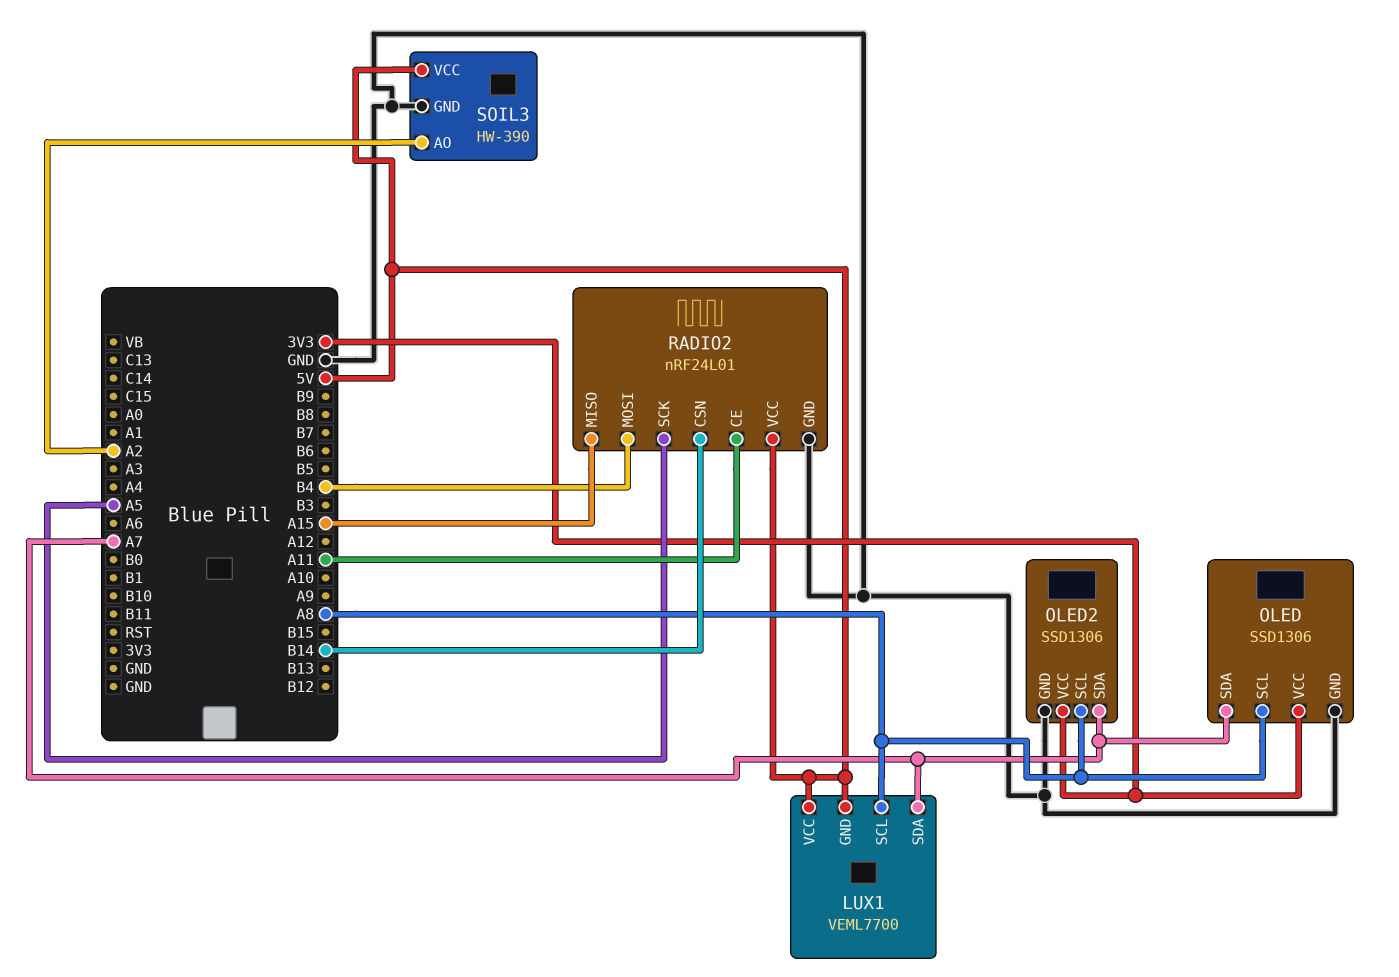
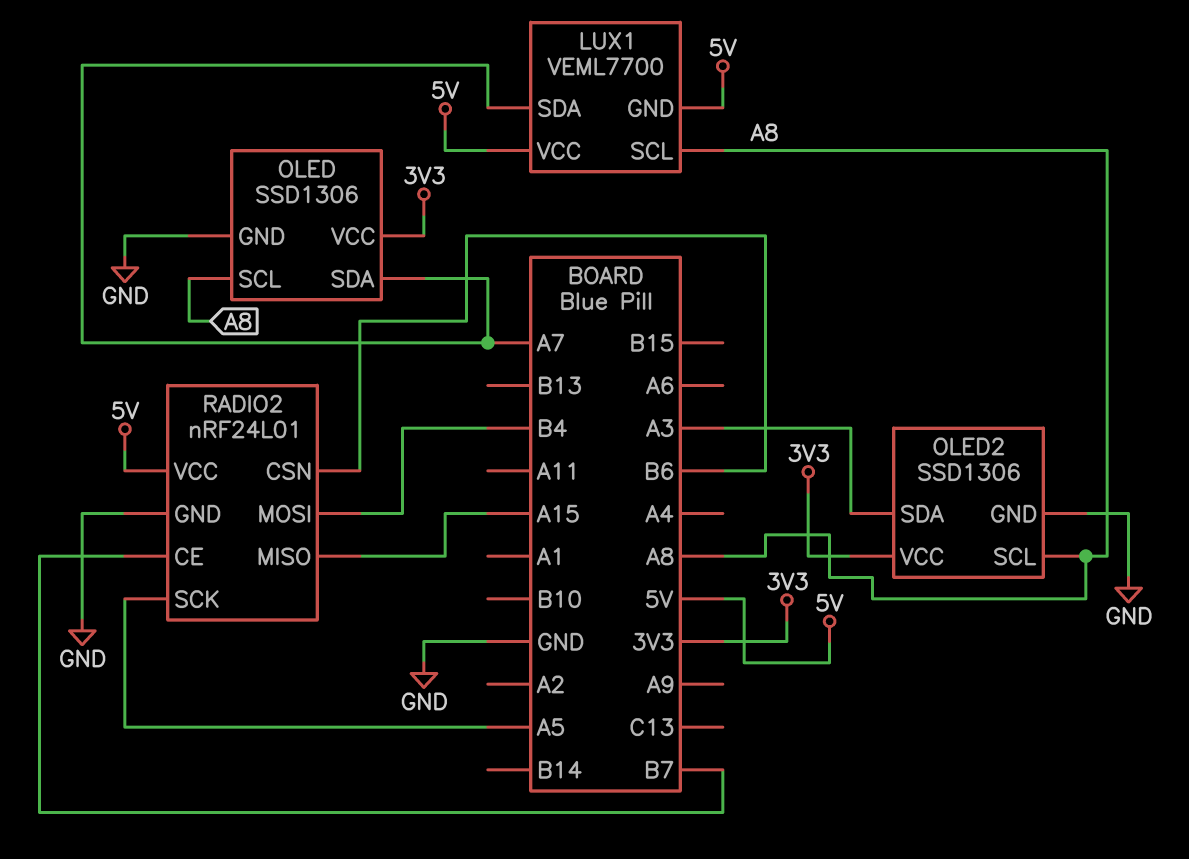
OLED2 pin SDA: A7 -> A3
RADIO2 pin CE: A11 -> B7
RADIO2 pin CSN: B14 -> B6
SOIL3: HW-390 -> none
SOIL3 pin AO: A2 -> none
SOIL3 pin GND: GND -> none
SOIL3 pin VCC: 5V -> none

